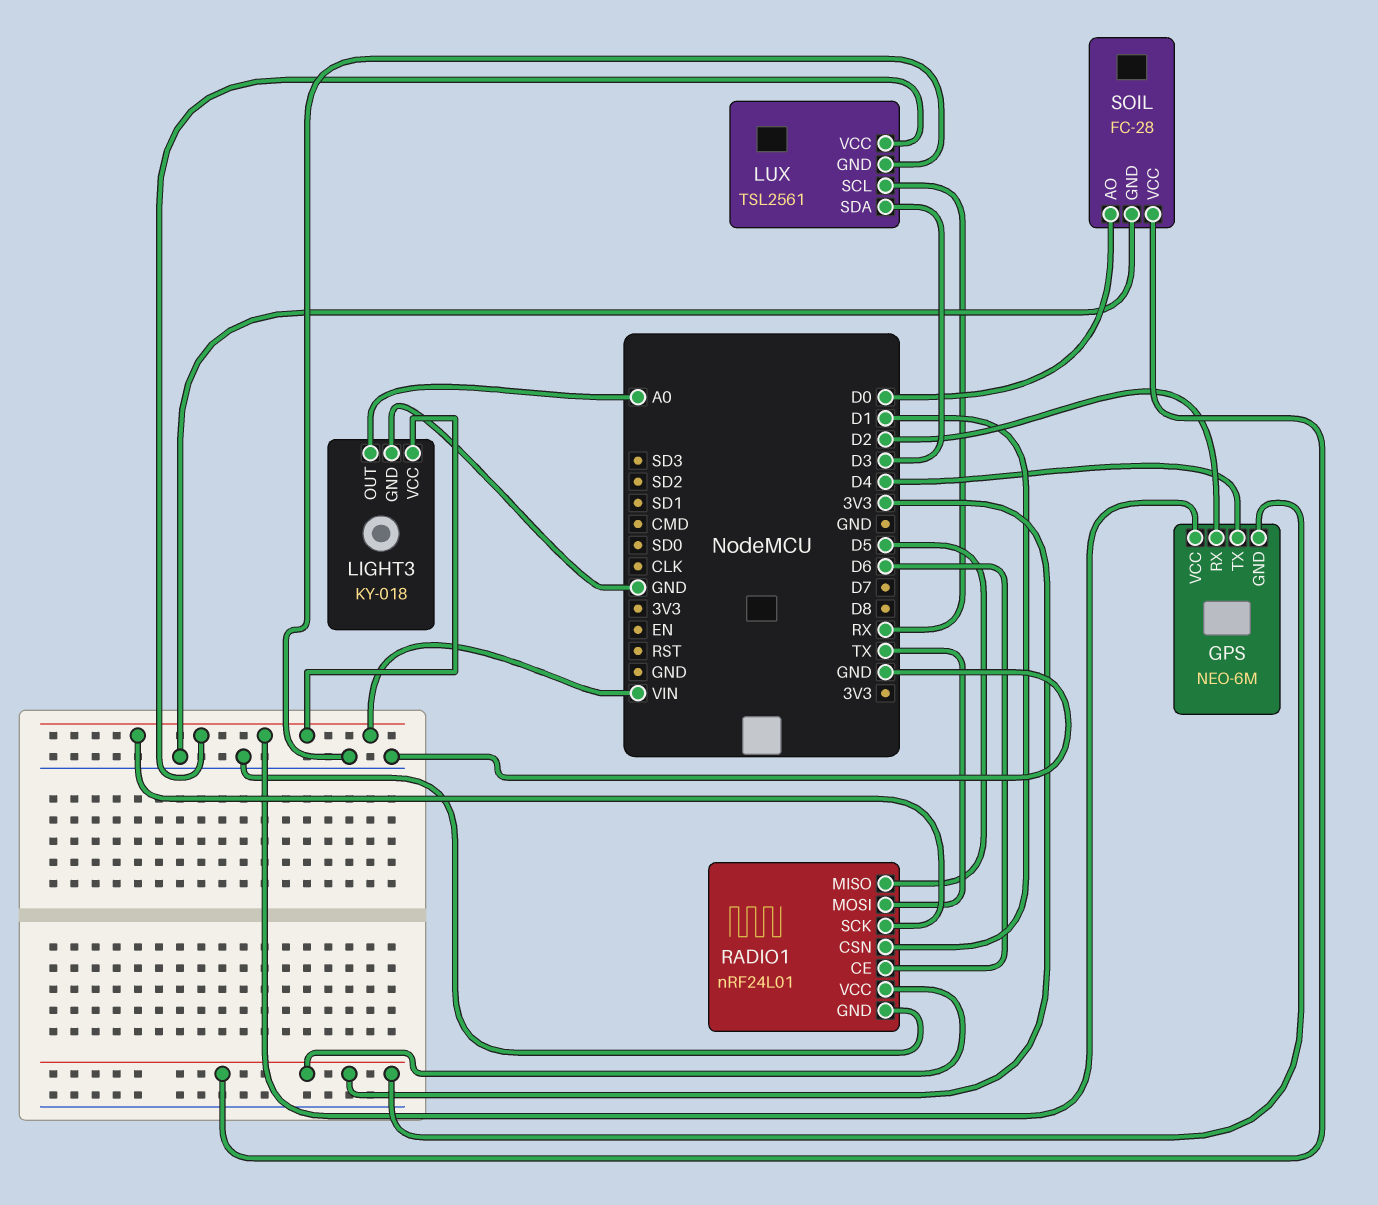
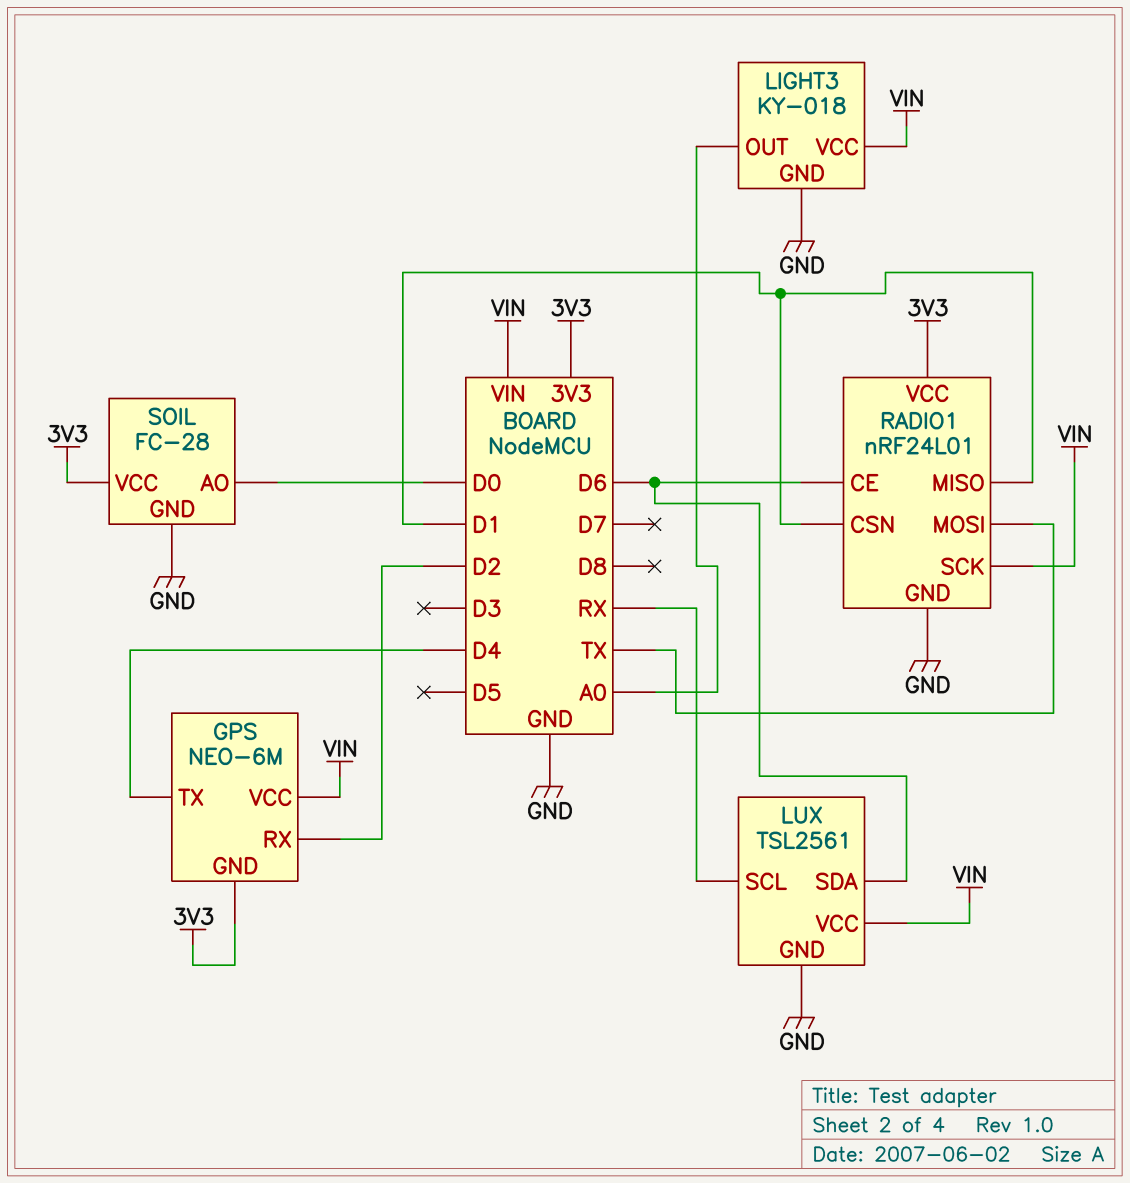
LUX pin SDA: D3 -> D6
RADIO1 pin MISO: D5 -> D1

